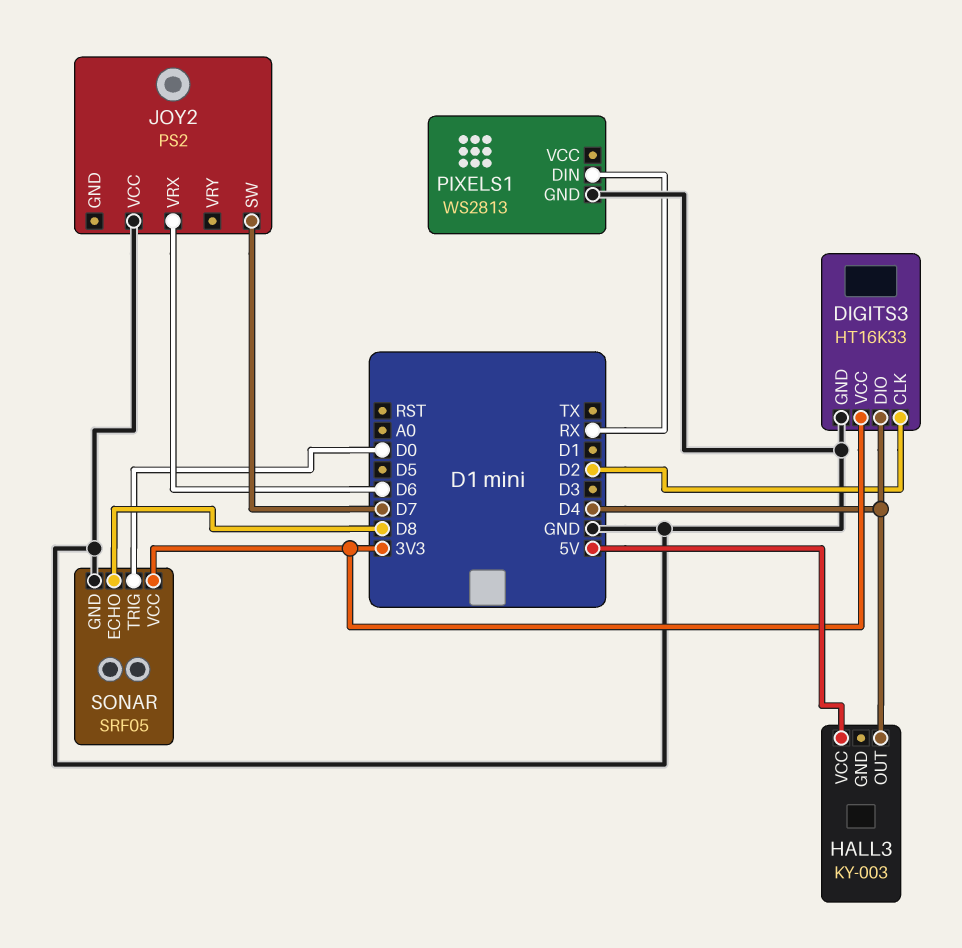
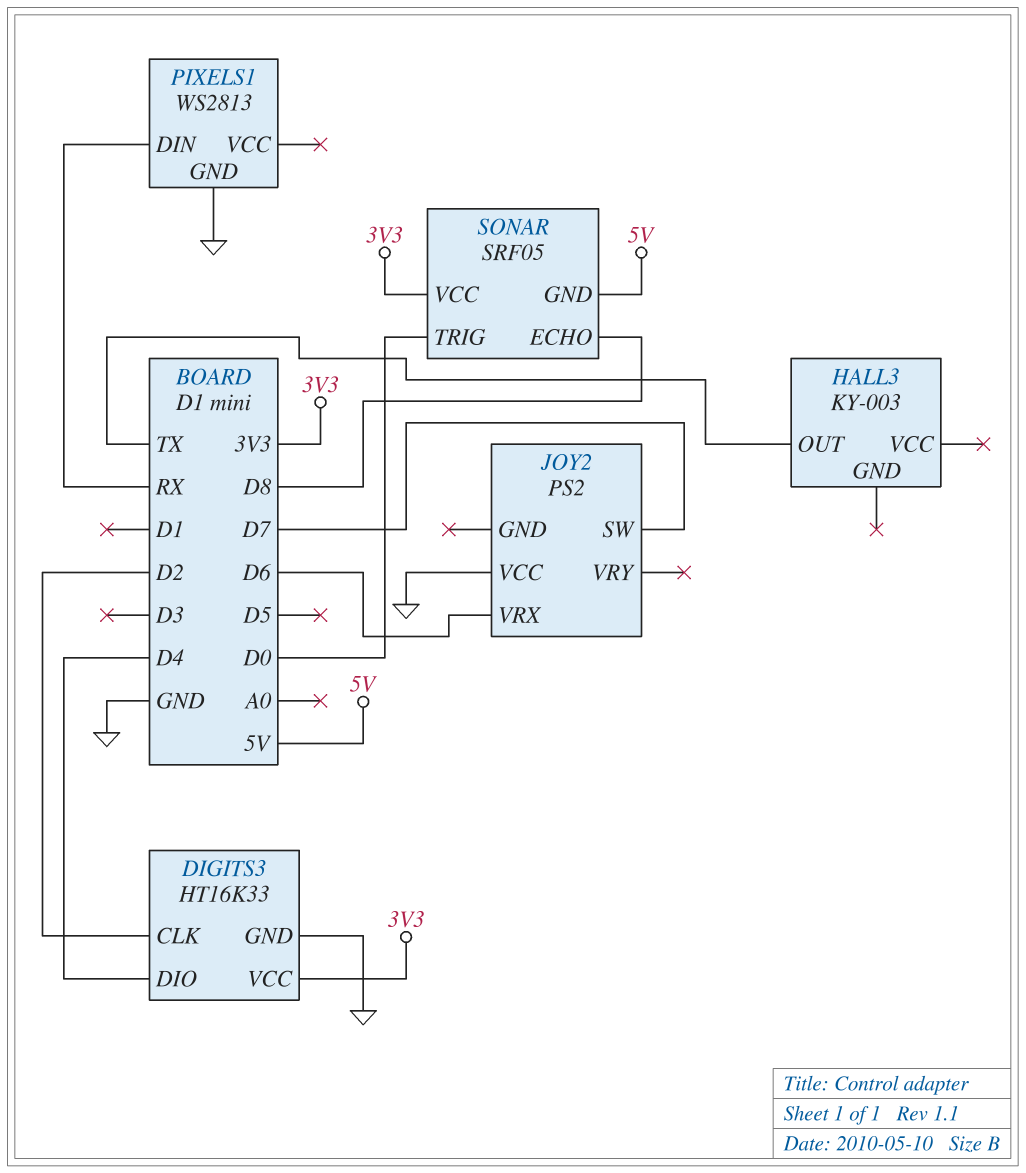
HALL3 pin OUT: D4 -> TX
HALL3 pin VCC: 5V -> none
SONAR pin GND: GND -> 5V

